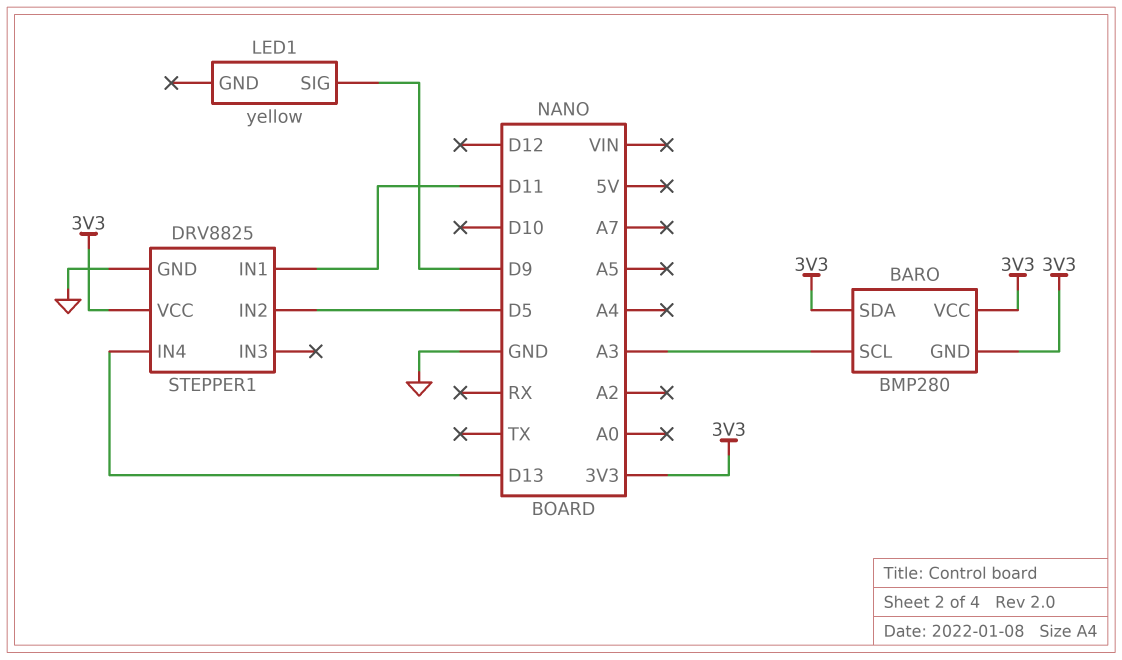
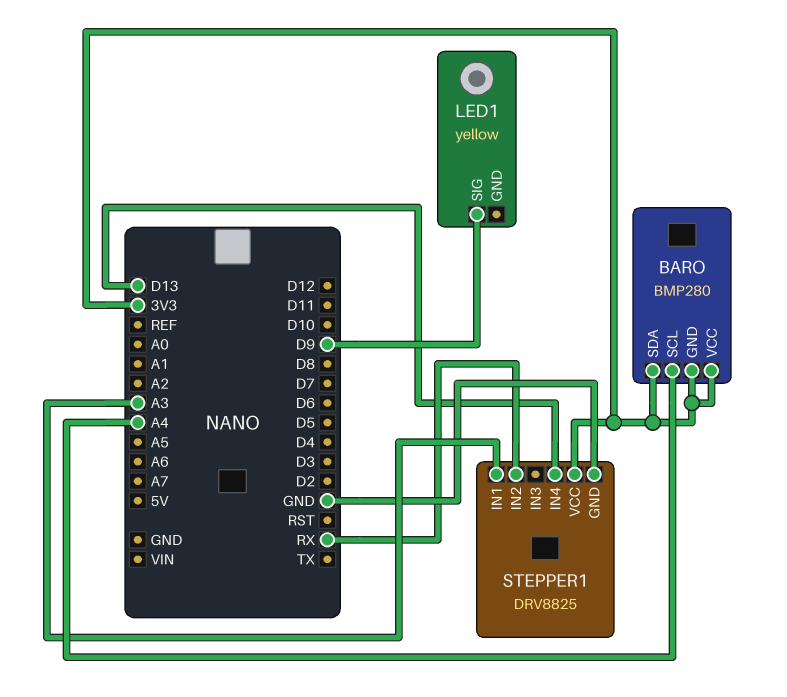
BARO pin SCL: A3 -> A4
STEPPER1 pin IN1: D11 -> A3
STEPPER1 pin IN2: D5 -> RX

